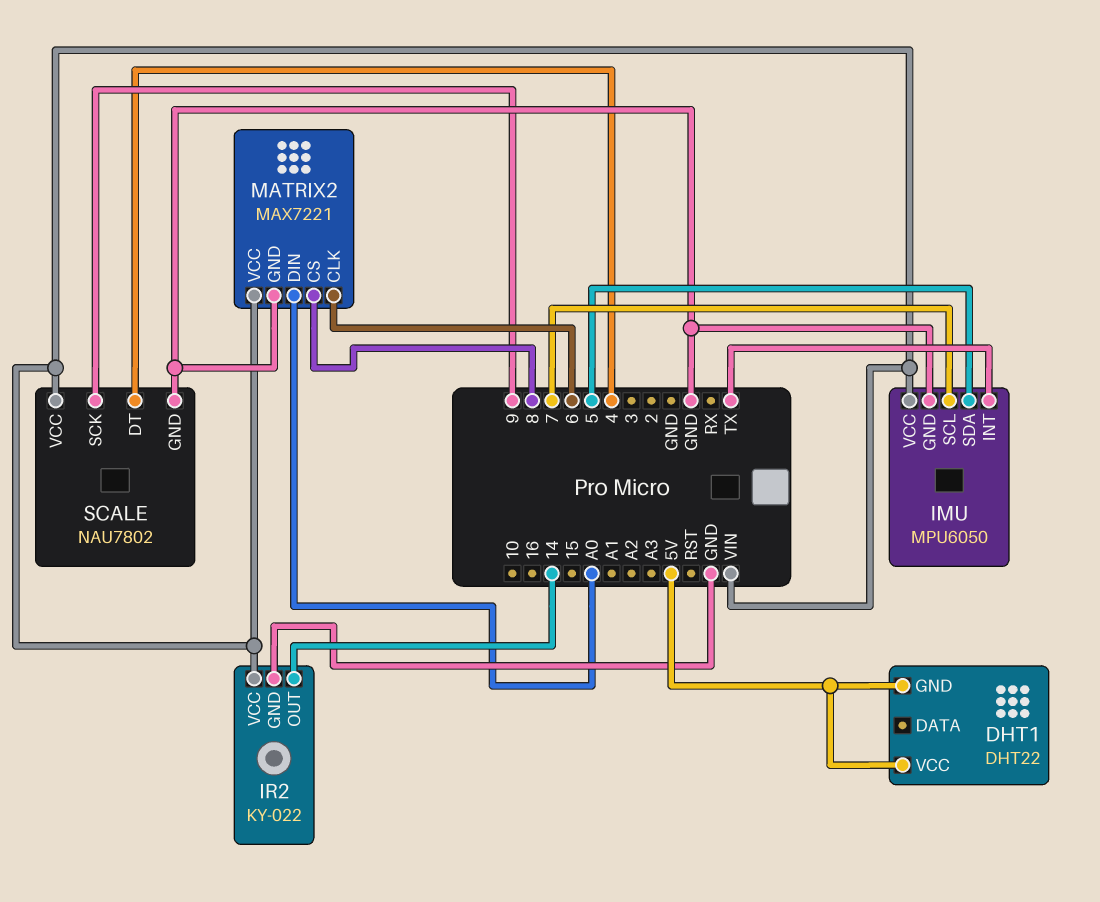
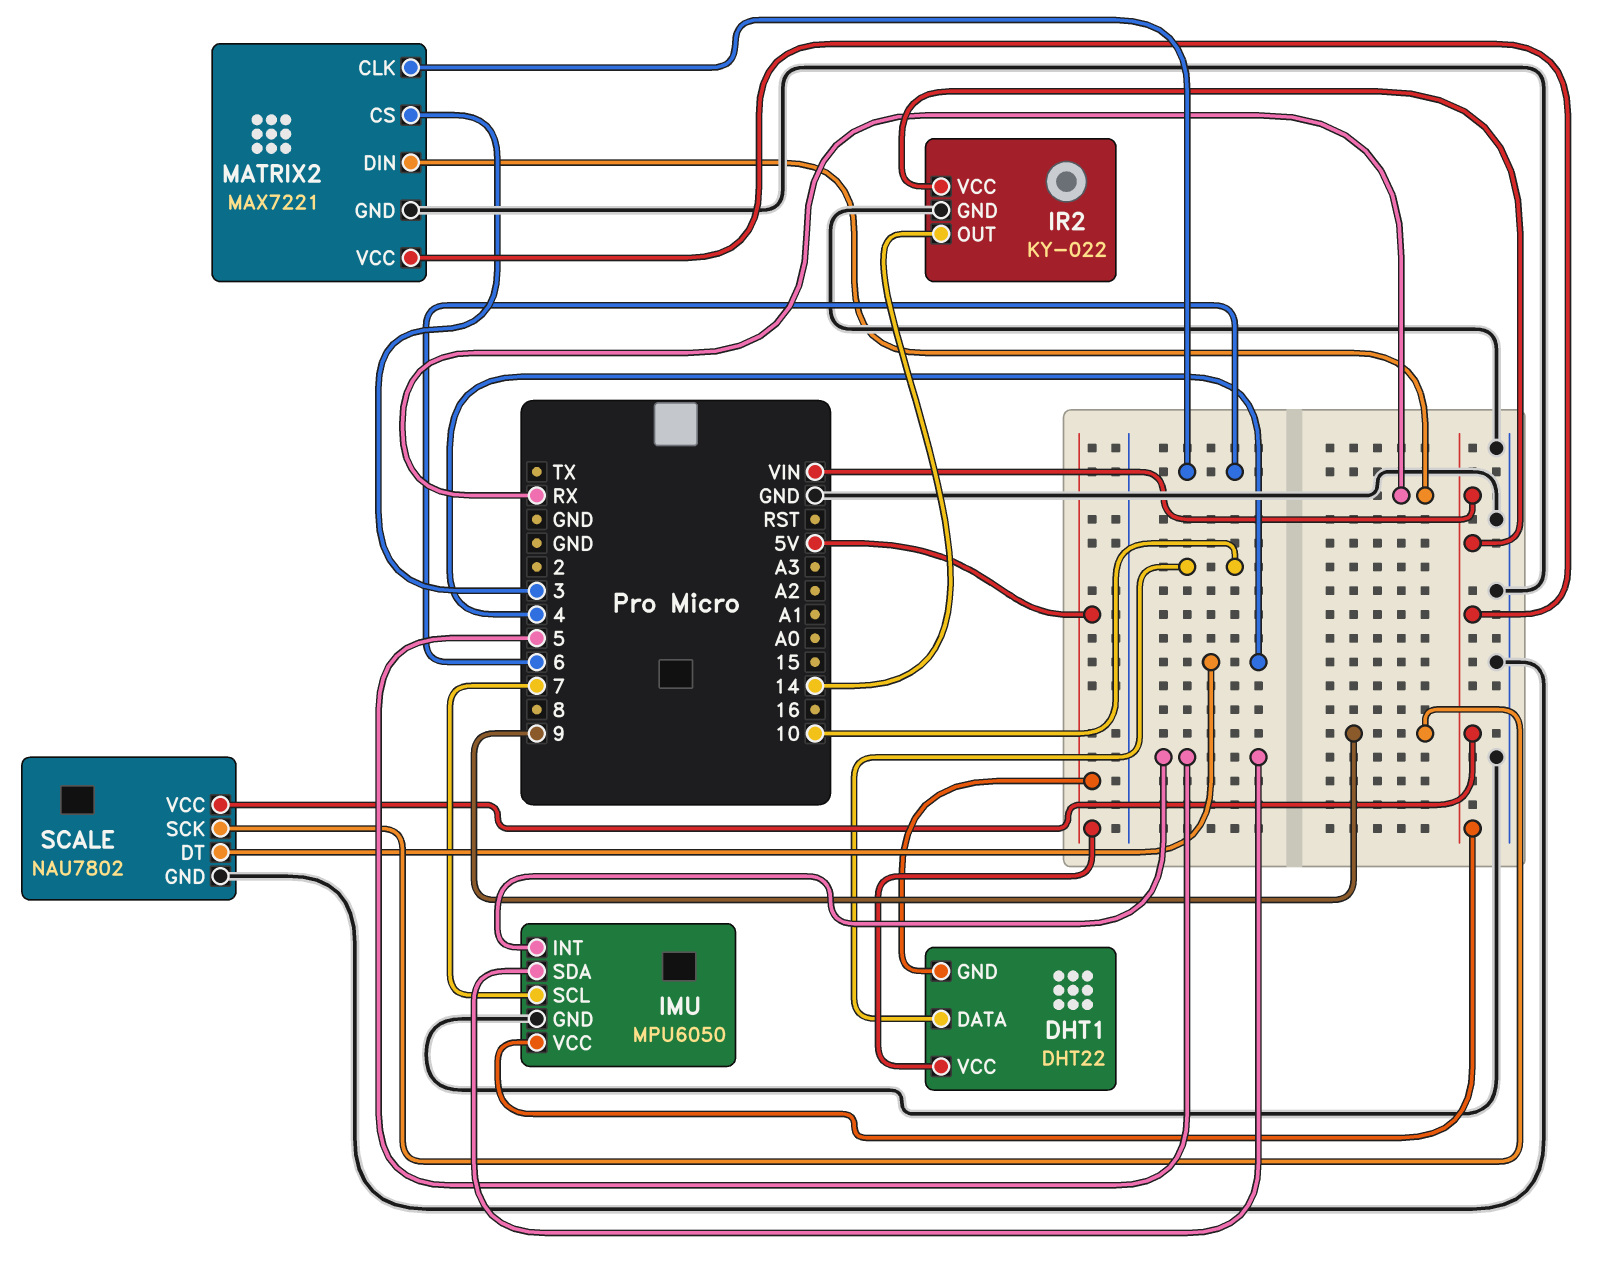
DHT1 pin DATA: none -> 10
IMU pin INT: TX -> 5
MATRIX2 pin CS: 8 -> 3
MATRIX2 pin DIN: A0 -> RX

